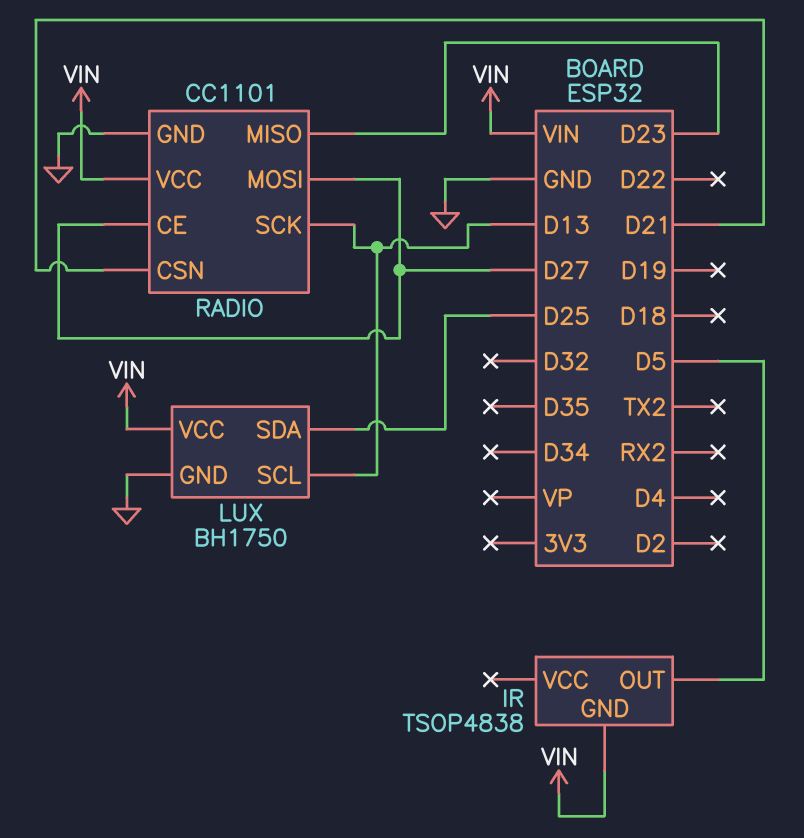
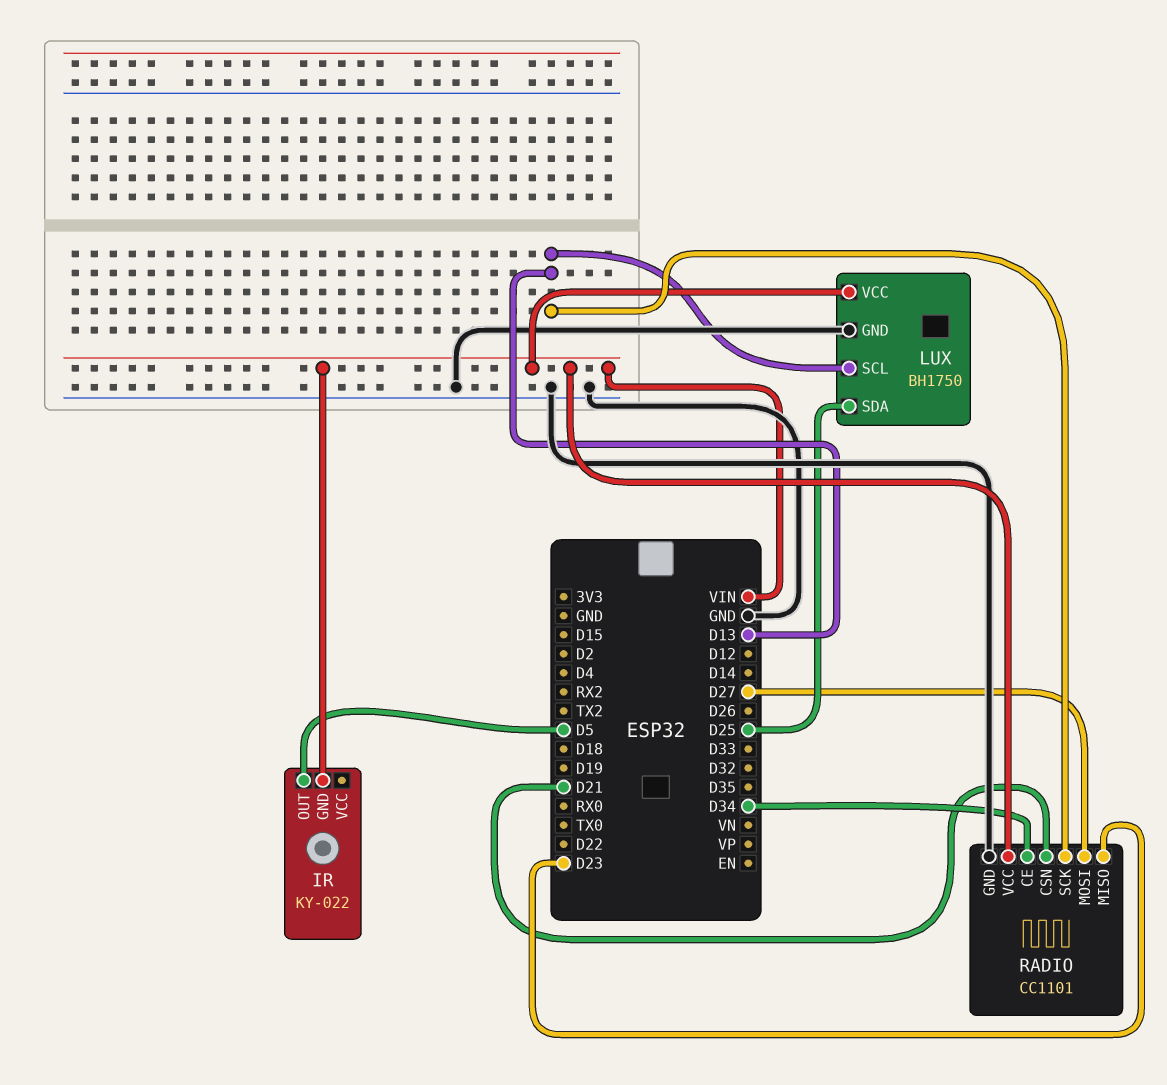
IR: TSOP4838 -> KY-022
RADIO pin CE: D27 -> D34

